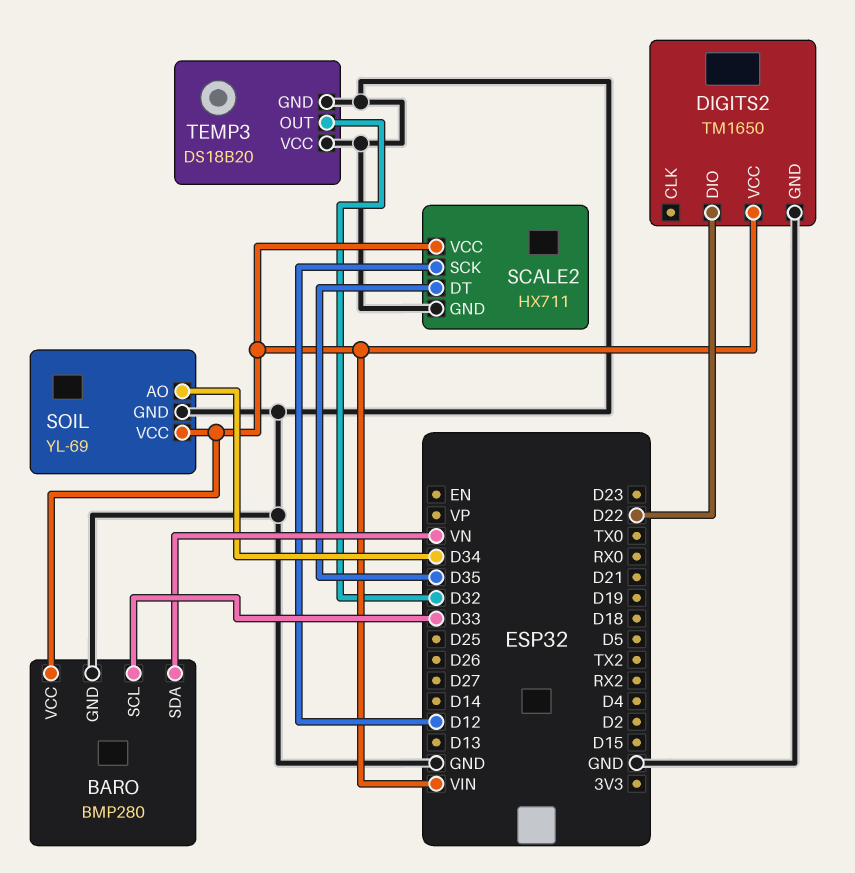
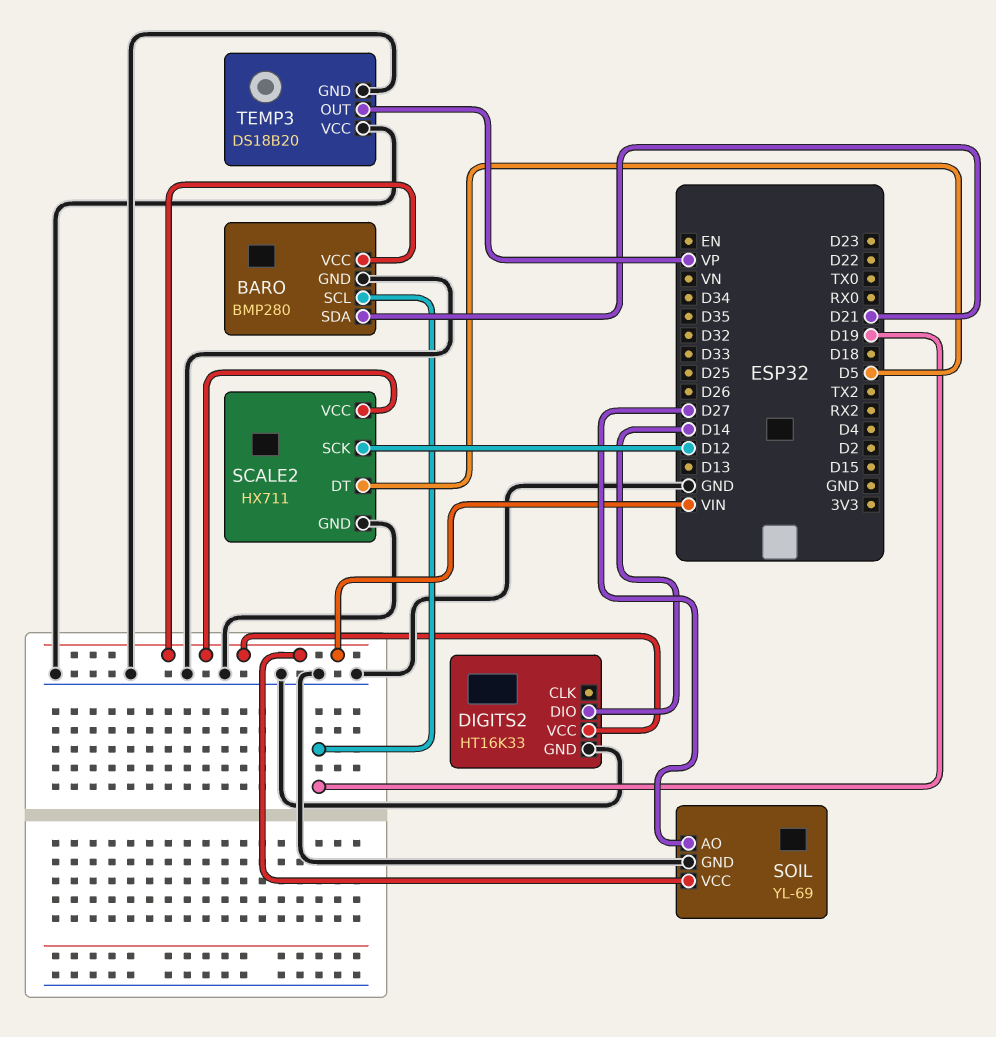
BARO pin SCL: D33 -> D19
BARO pin SDA: VN -> D21
DIGITS2: TM1650 -> HT16K33
DIGITS2 pin DIO: D22 -> D14
SCALE2 pin DT: D35 -> D5
SOIL pin AO: D34 -> D27
TEMP3 pin OUT: D32 -> VP

